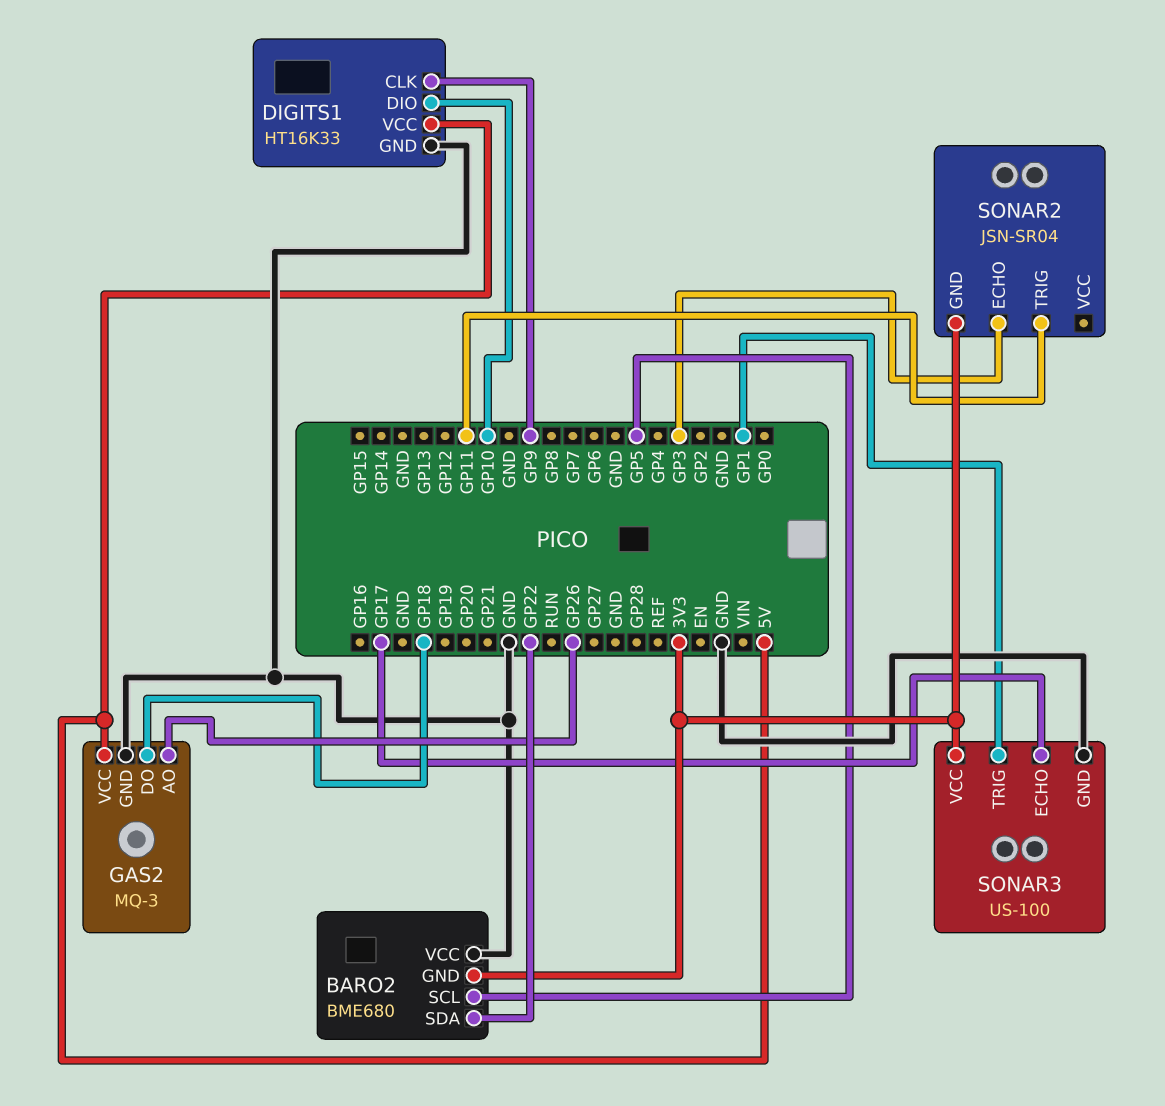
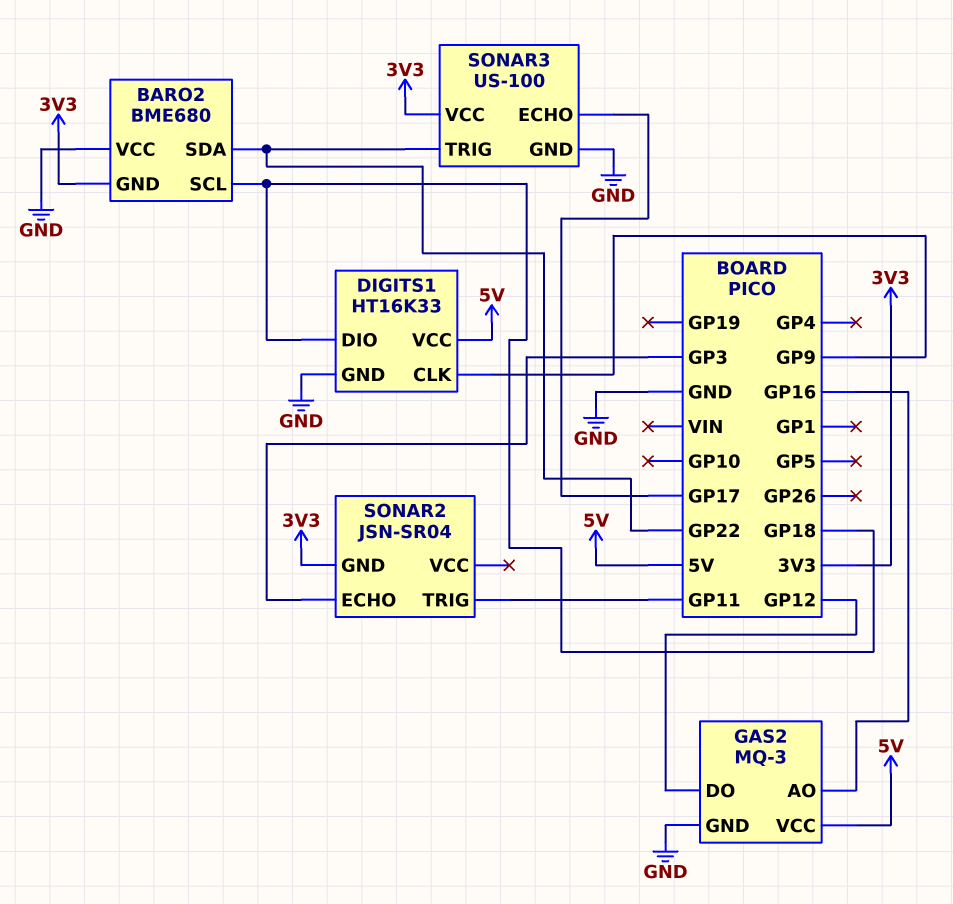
BARO2 pin SCL: GP5 -> GP18
DIGITS1 pin DIO: GP10 -> GP18
GAS2 pin AO: GP26 -> GP16
GAS2 pin DO: GP18 -> GP12
SONAR3 pin TRIG: GP1 -> GP22

